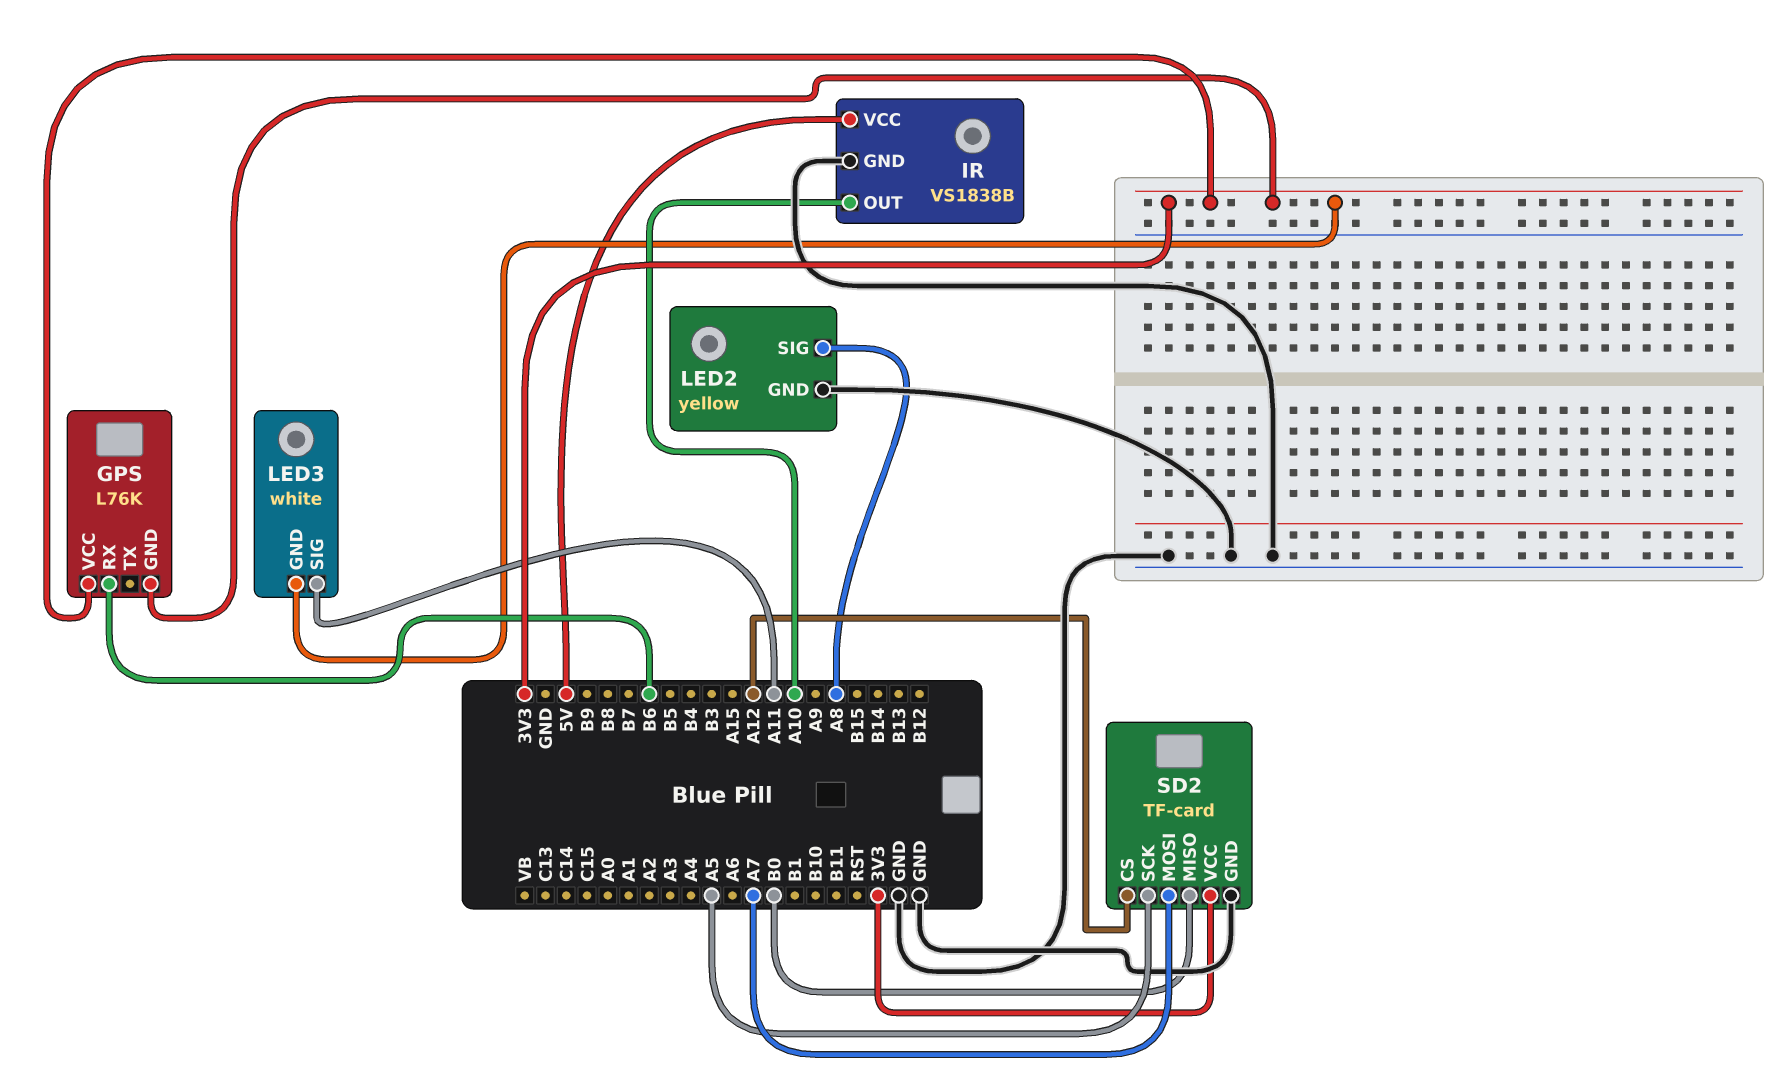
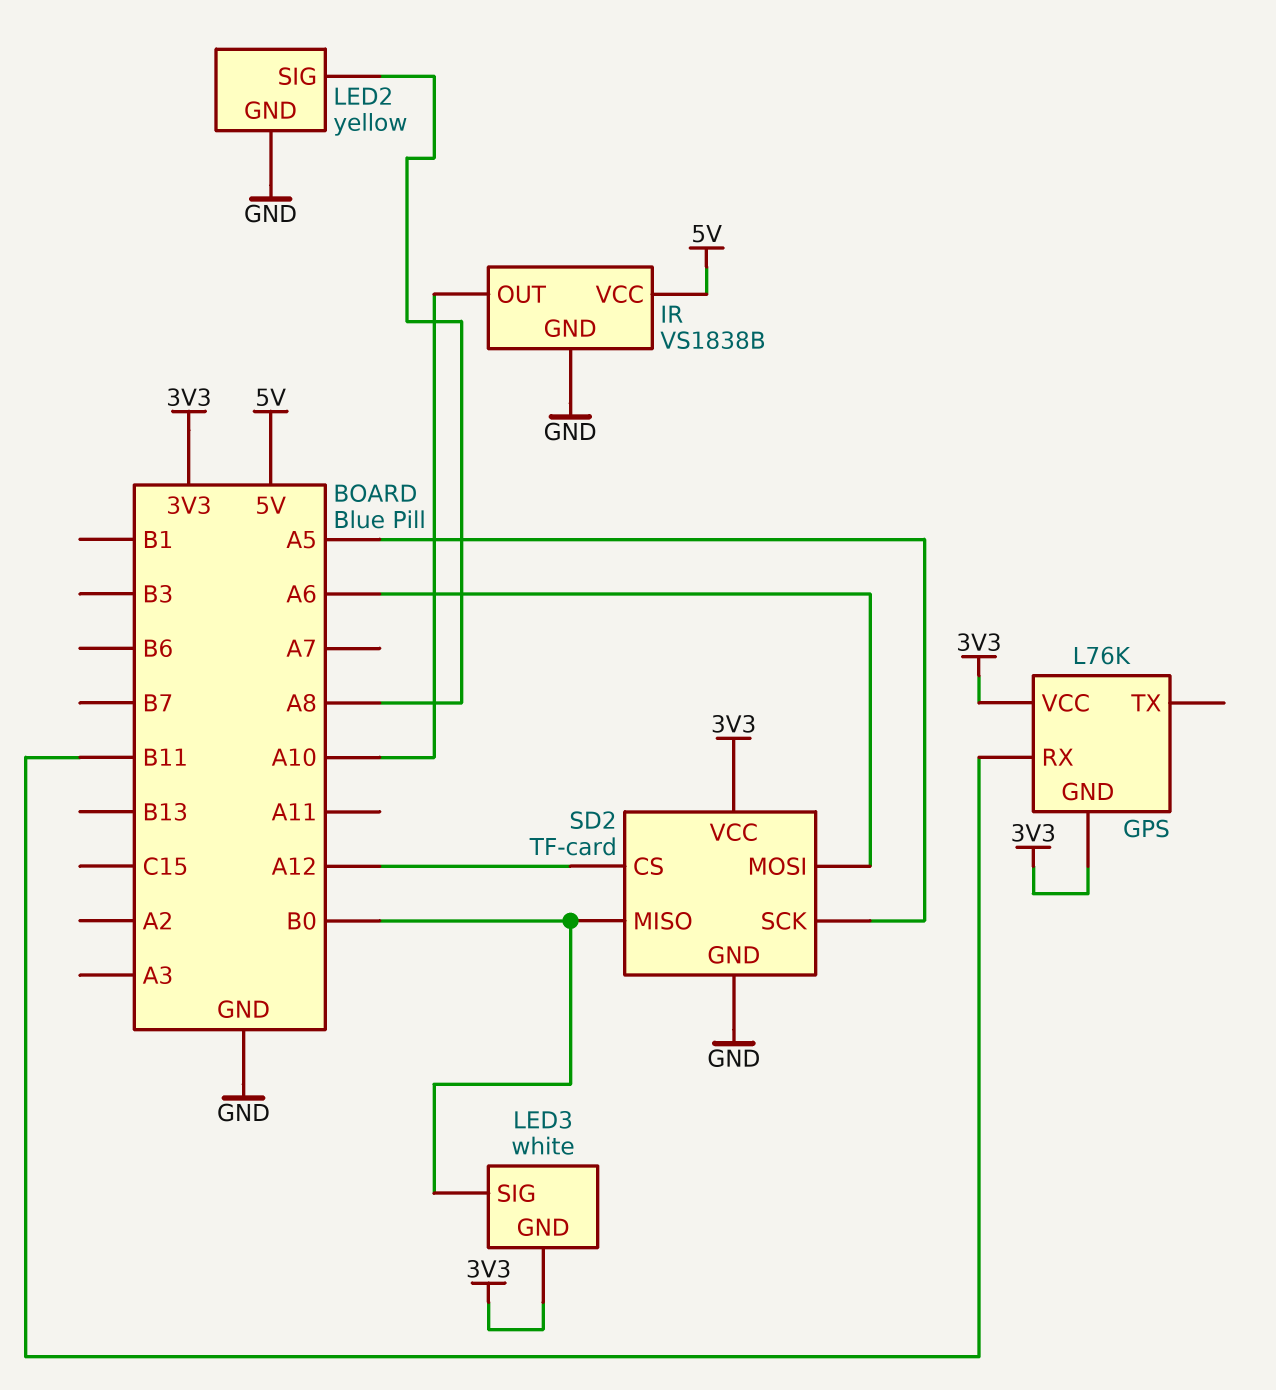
GPS pin RX: B6 -> B11
LED3 pin SIG: A11 -> B0
SD2 pin MOSI: A7 -> A6

